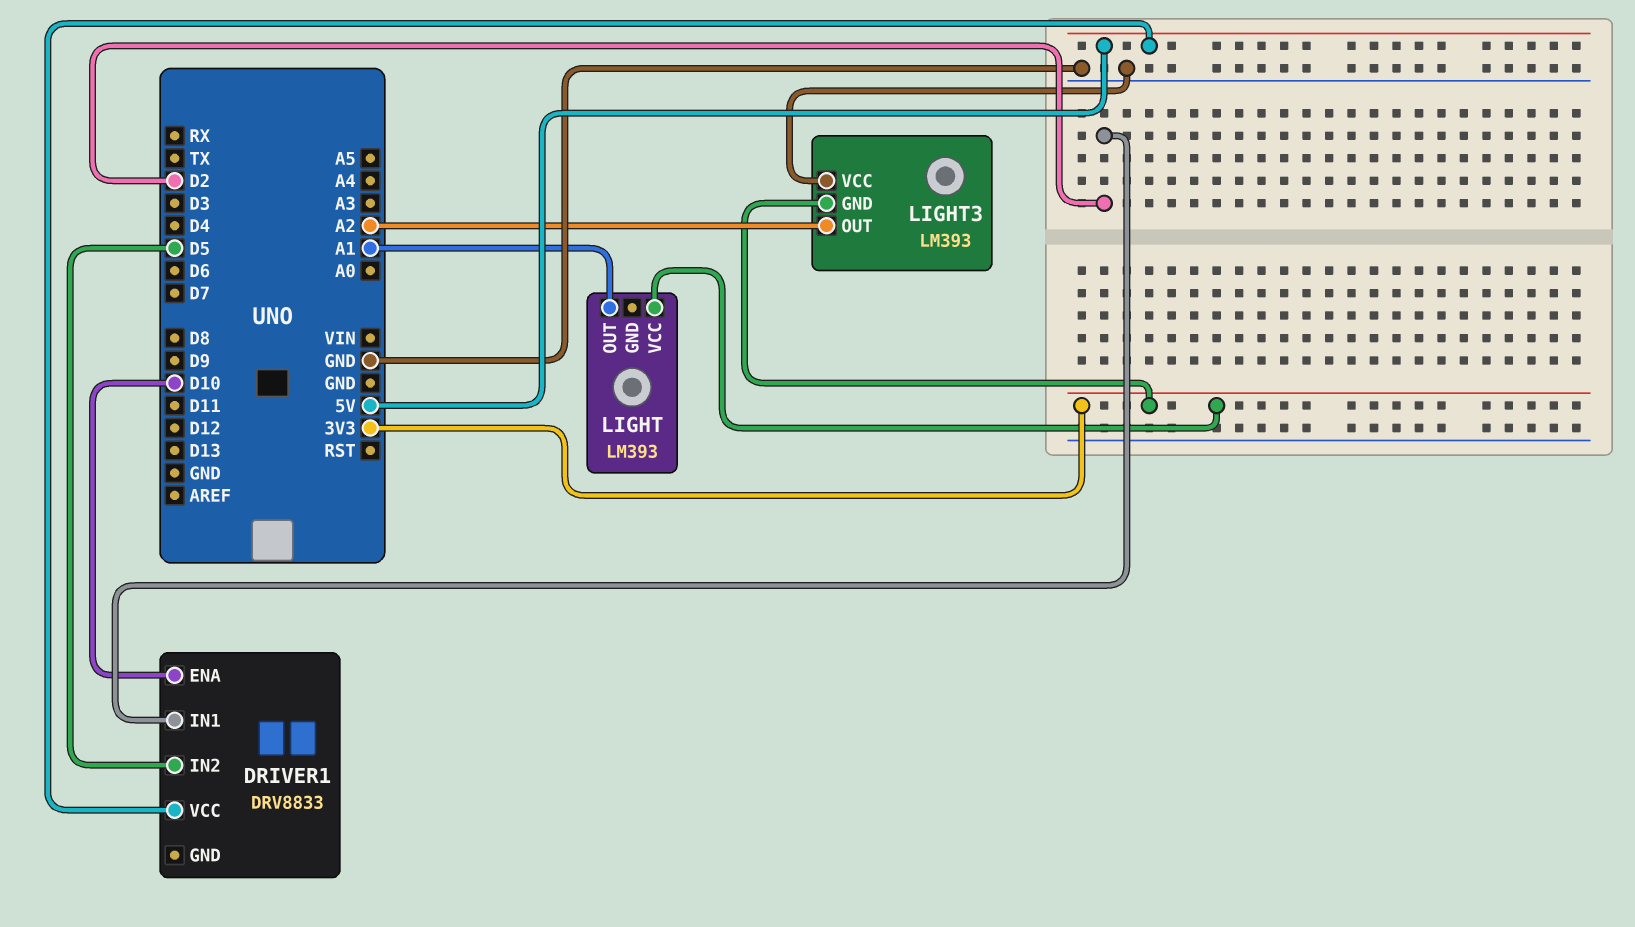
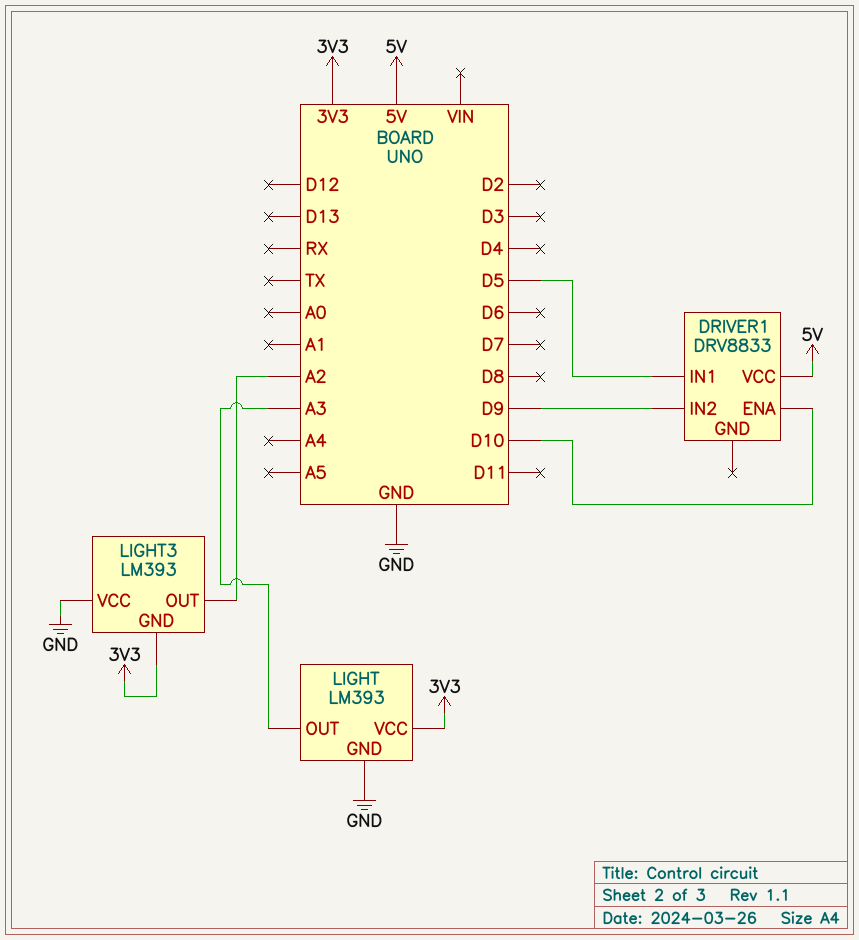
DRIVER1 pin IN1: D2 -> D5
DRIVER1 pin IN2: D5 -> D9
LIGHT pin GND: none -> GND
LIGHT pin OUT: A1 -> A3

